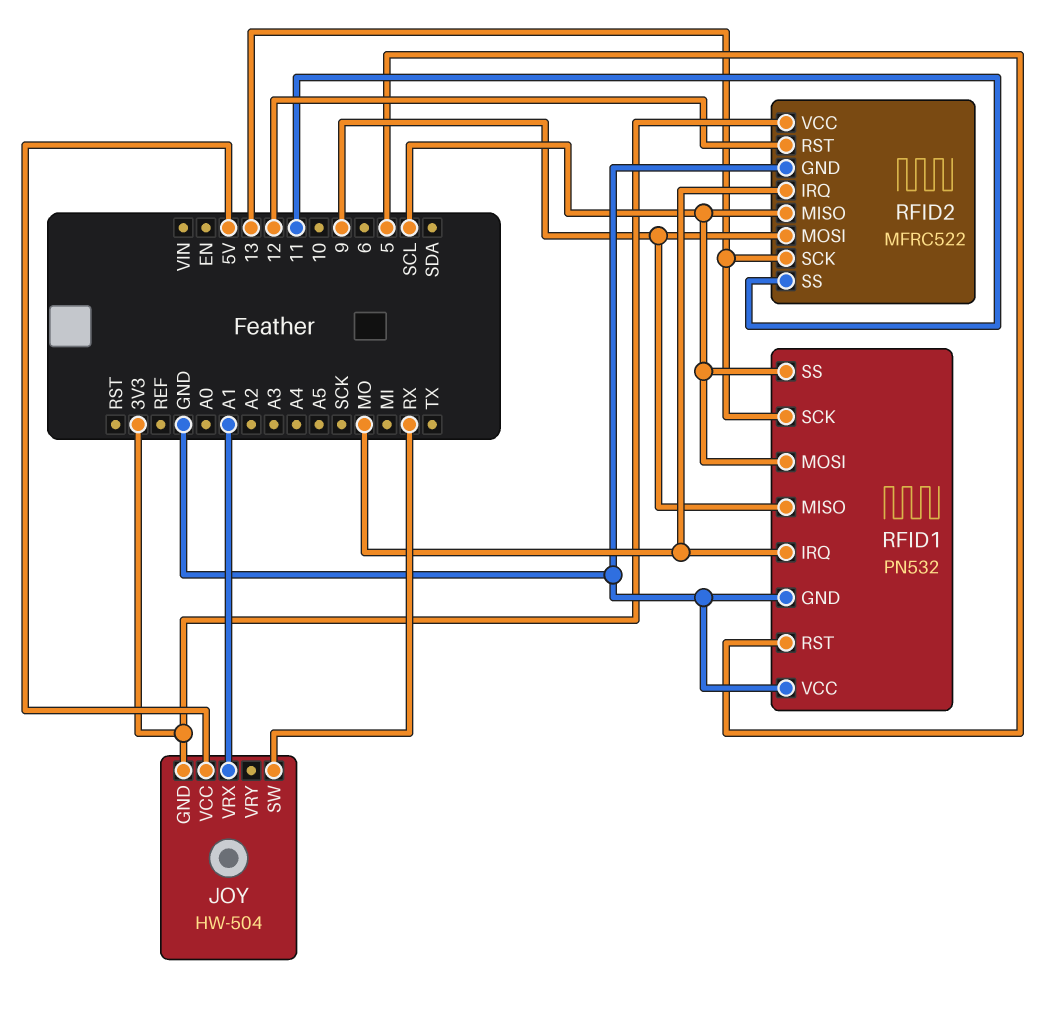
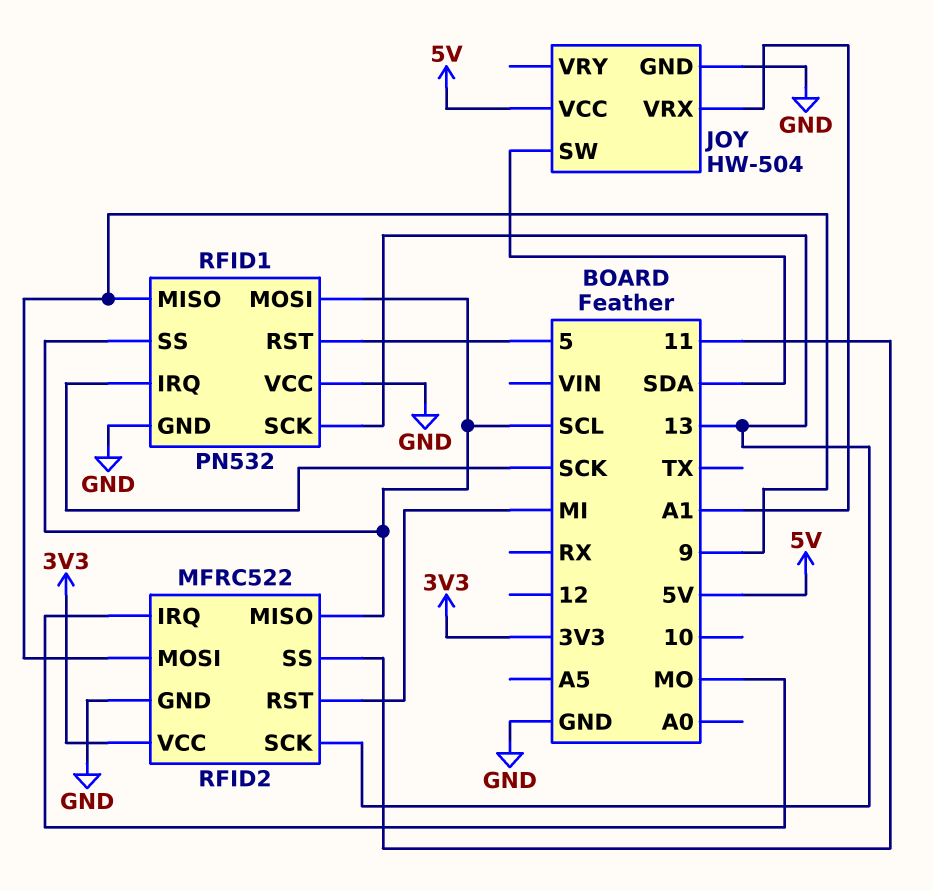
JOY pin GND: 3V3 -> GND
JOY pin SW: RX -> SDA
RFID1 pin IRQ: MO -> SCK
RFID2 pin RST: 12 -> MI

